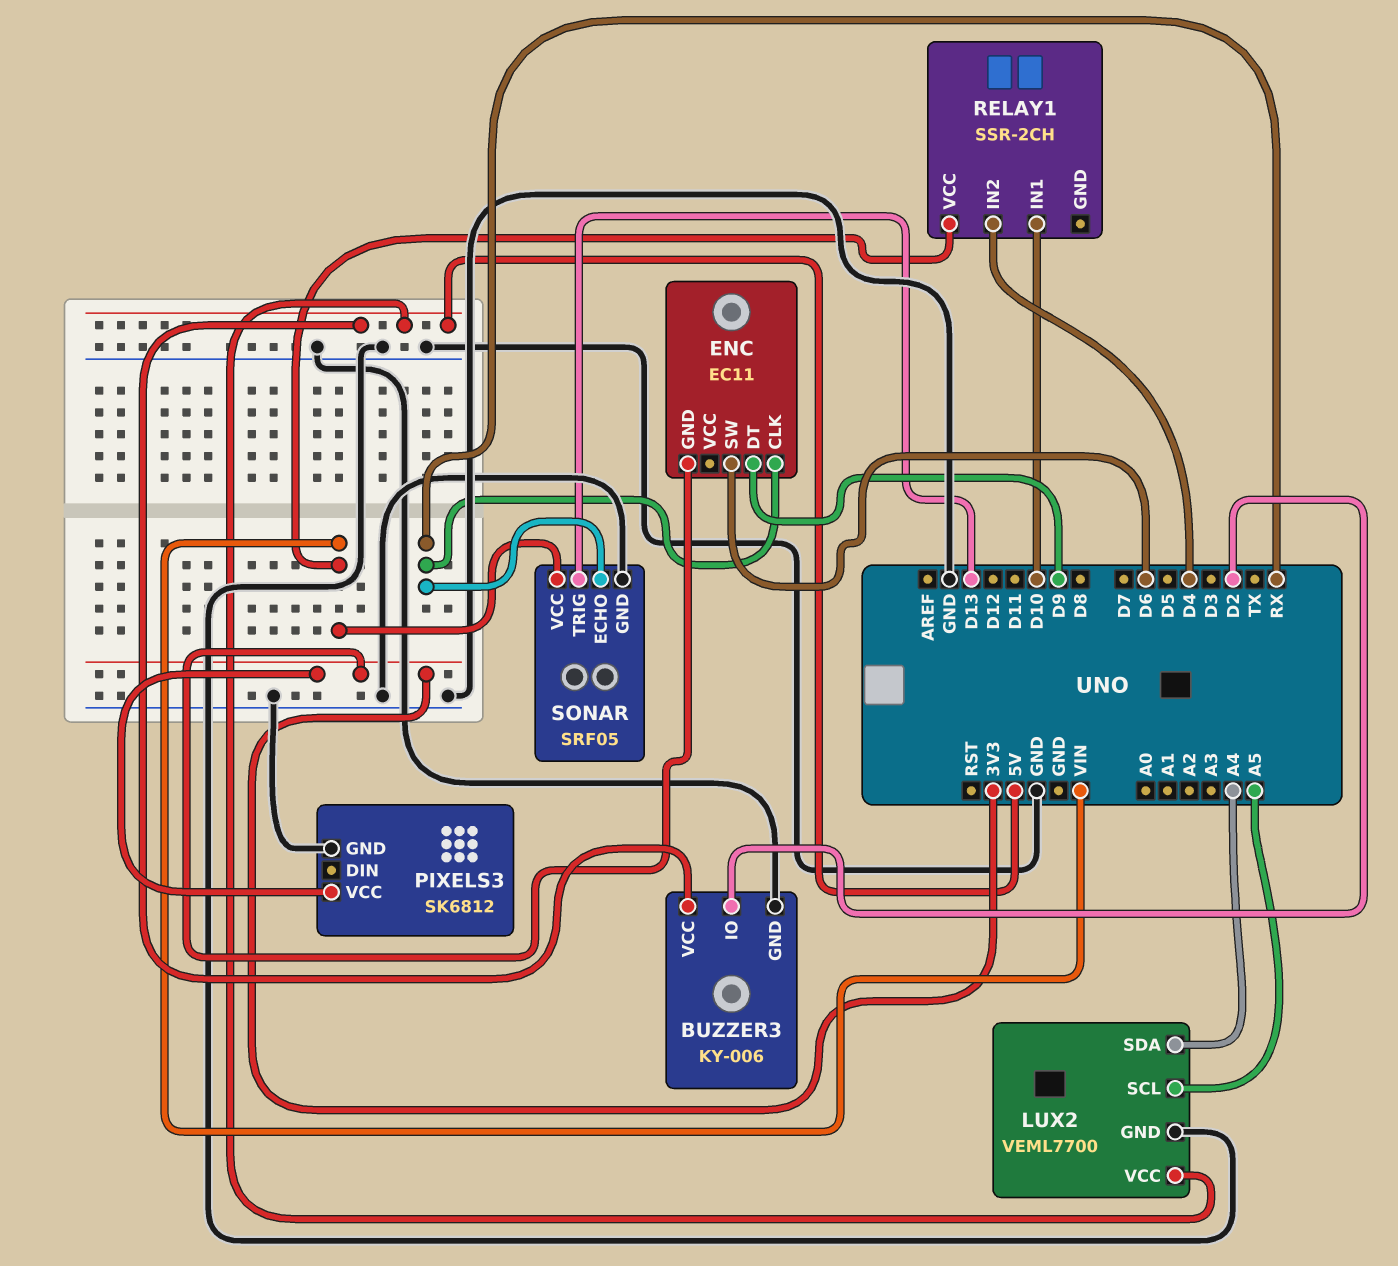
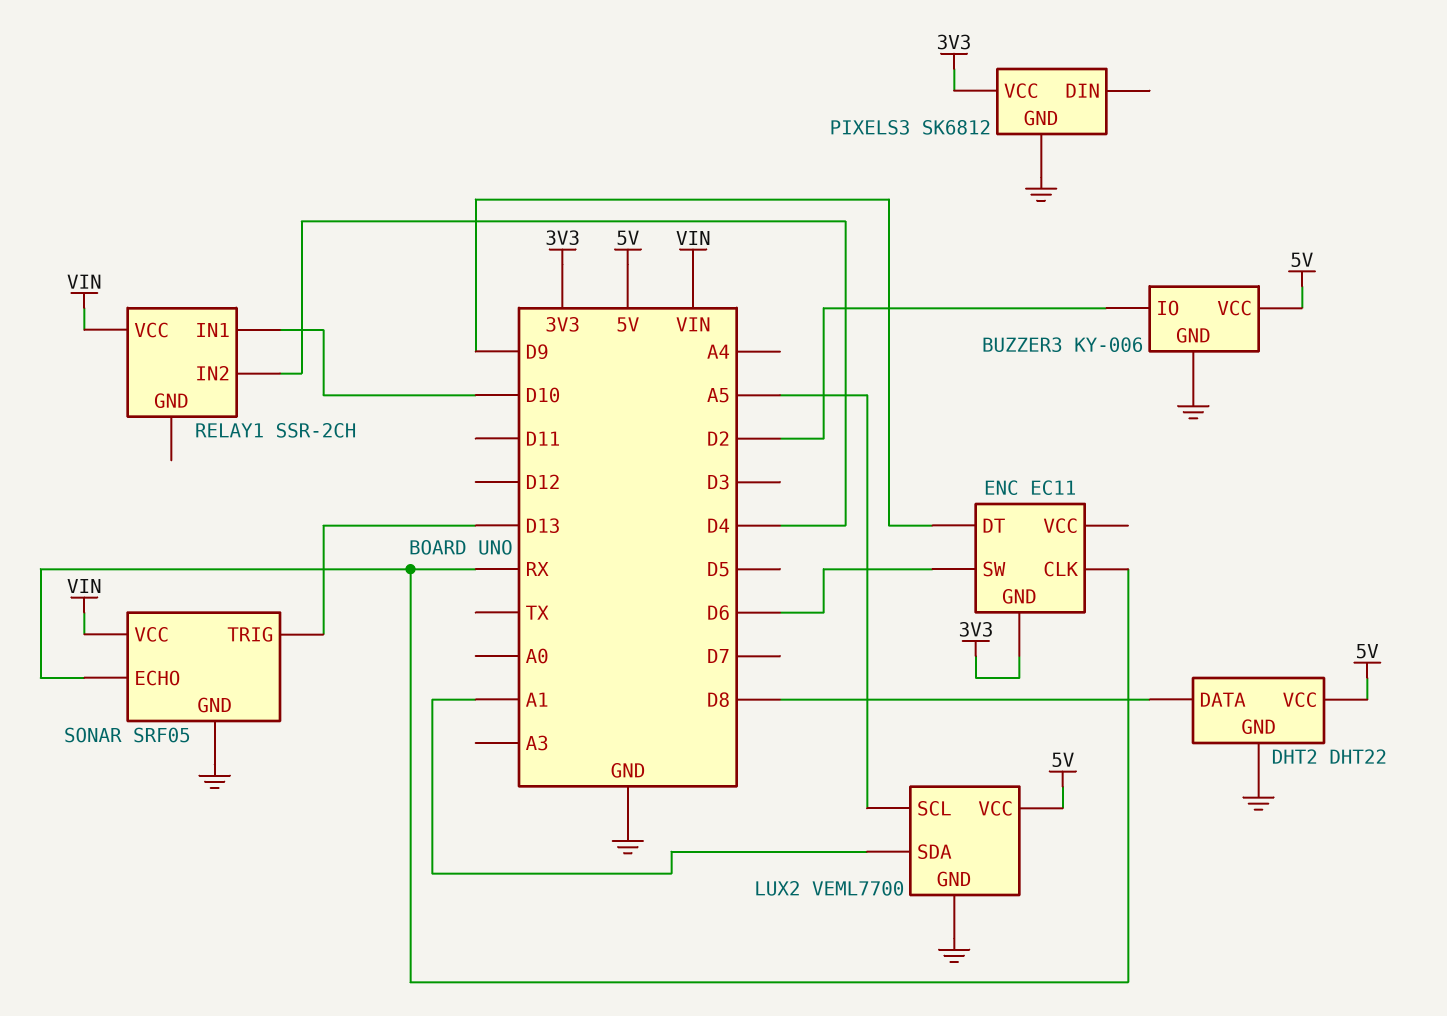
DHT2: none -> DHT22
DHT2 pin DATA: none -> D8
DHT2 pin GND: none -> GND
DHT2 pin VCC: none -> 5V
LUX2 pin SDA: A4 -> A1

